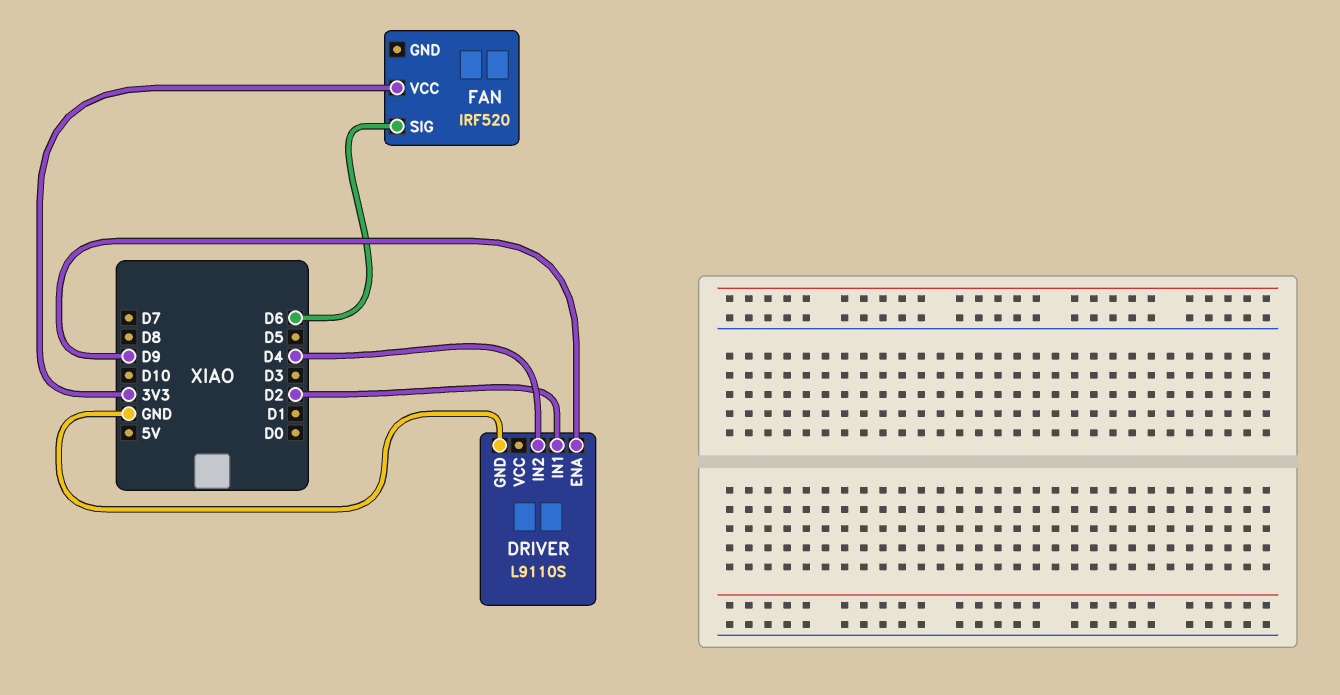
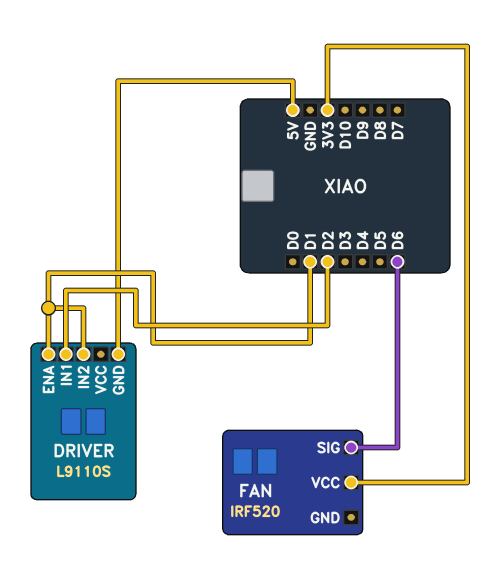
DRIVER pin ENA: D9 -> D1
DRIVER pin GND: GND -> 5V
DRIVER pin IN2: D4 -> D1

